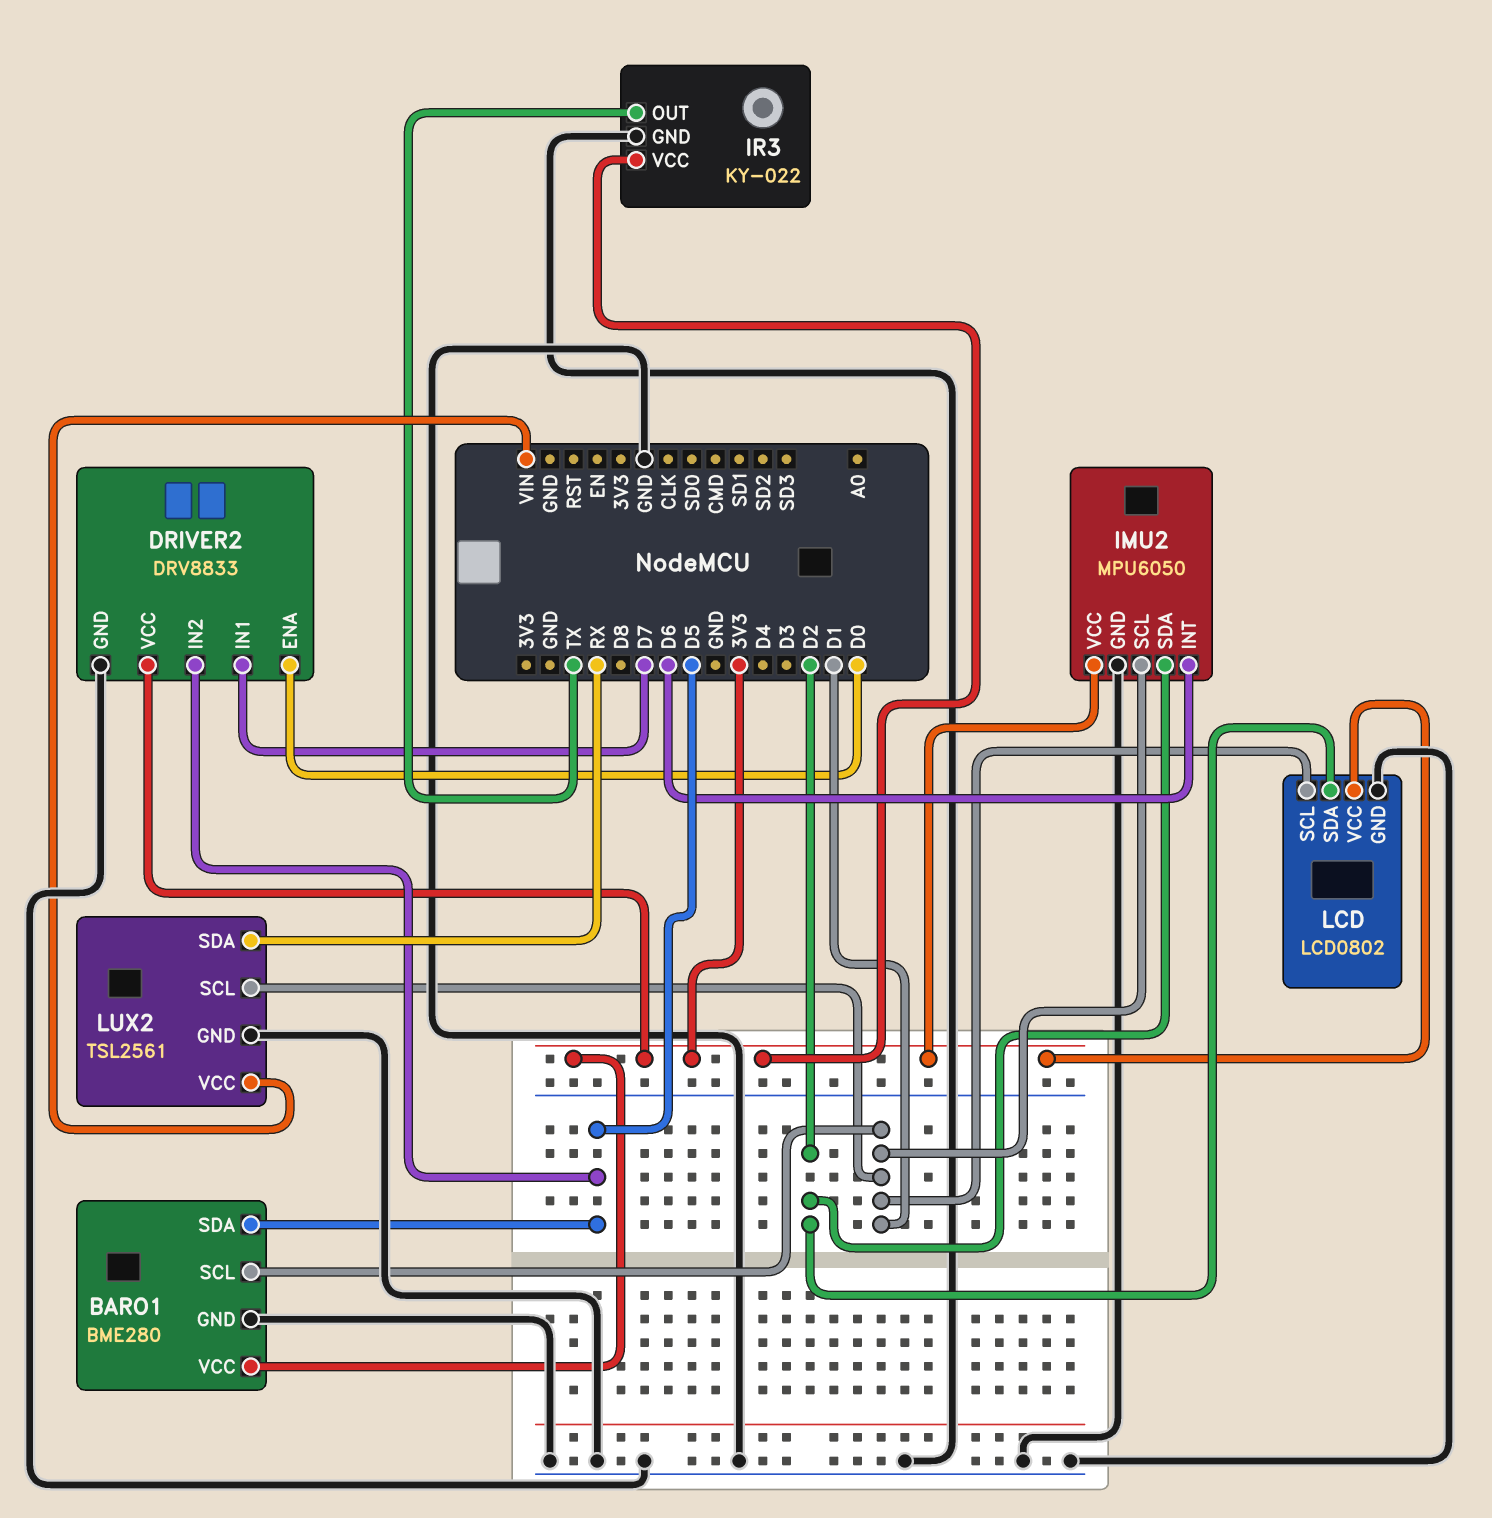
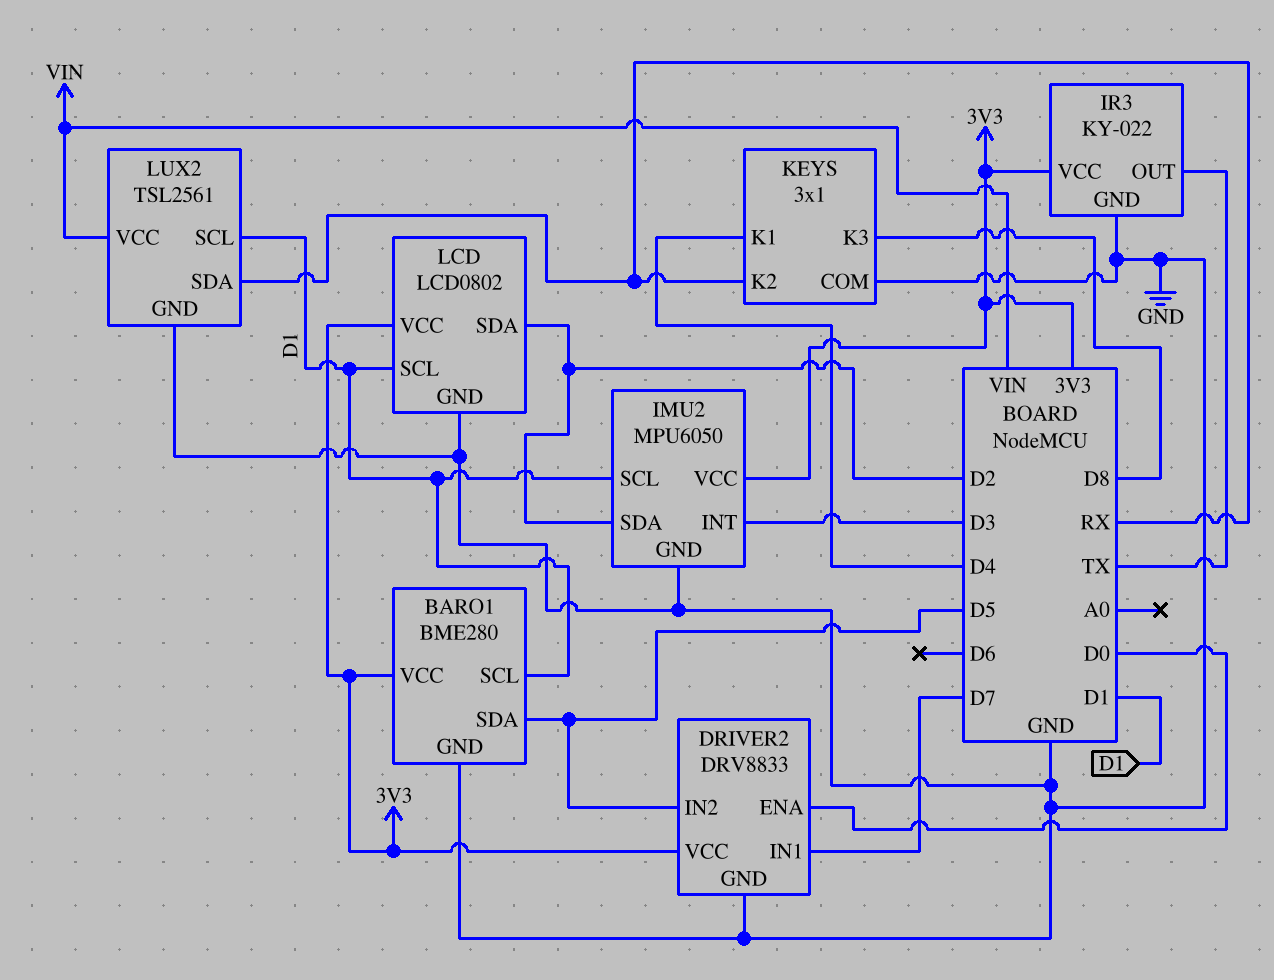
IMU2 pin INT: D6 -> D3
KEYS: none -> 3x1
KEYS pin COM: none -> GND
KEYS pin K1: none -> D4
KEYS pin K2: none -> RX
KEYS pin K3: none -> D8

